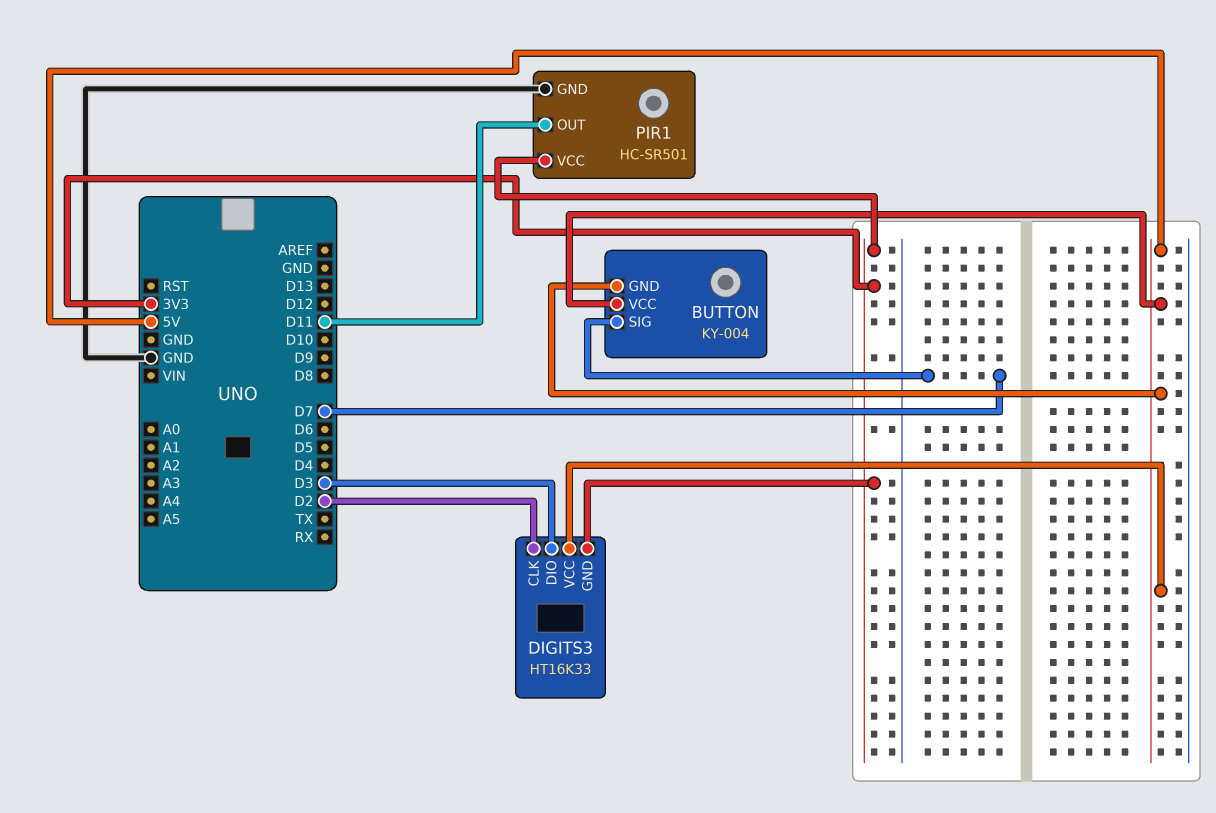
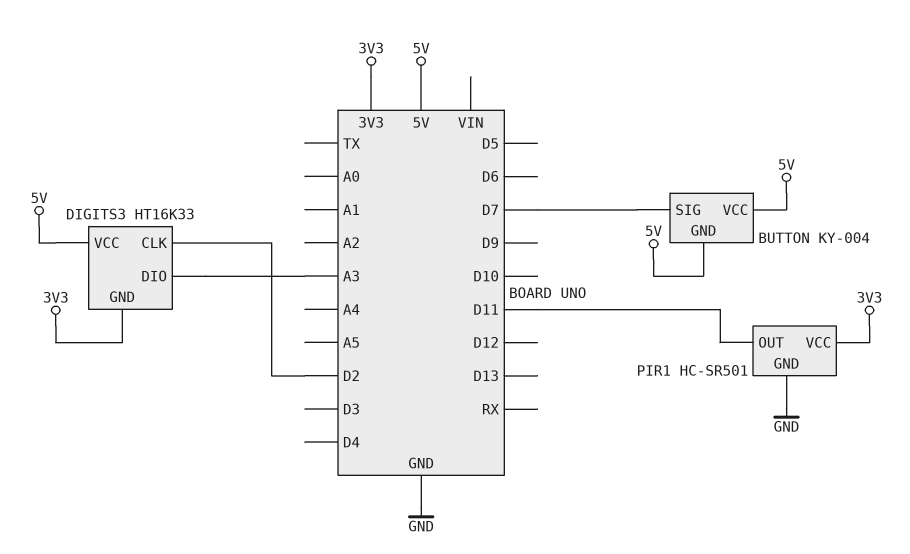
DIGITS3 pin DIO: D3 -> A3

